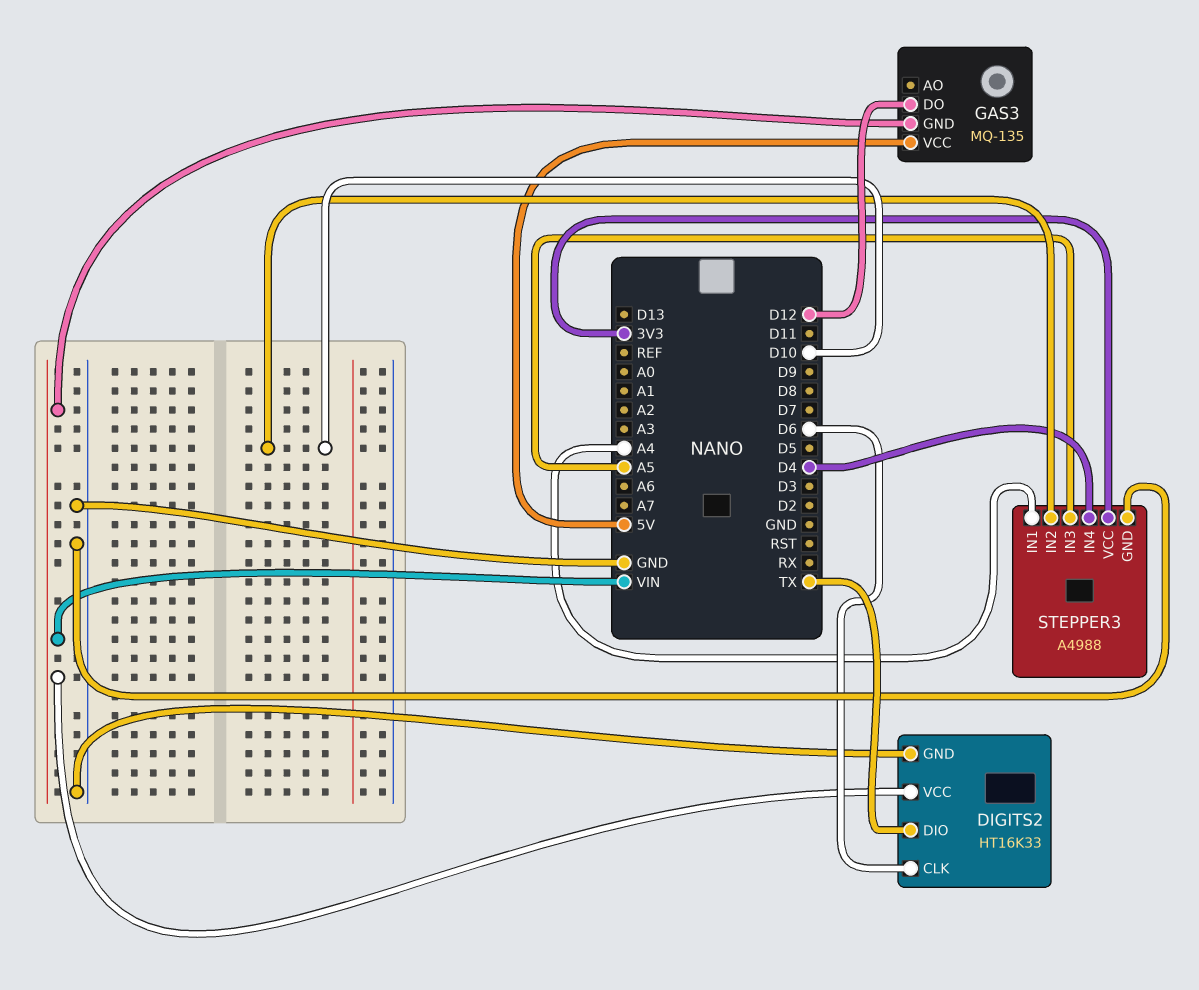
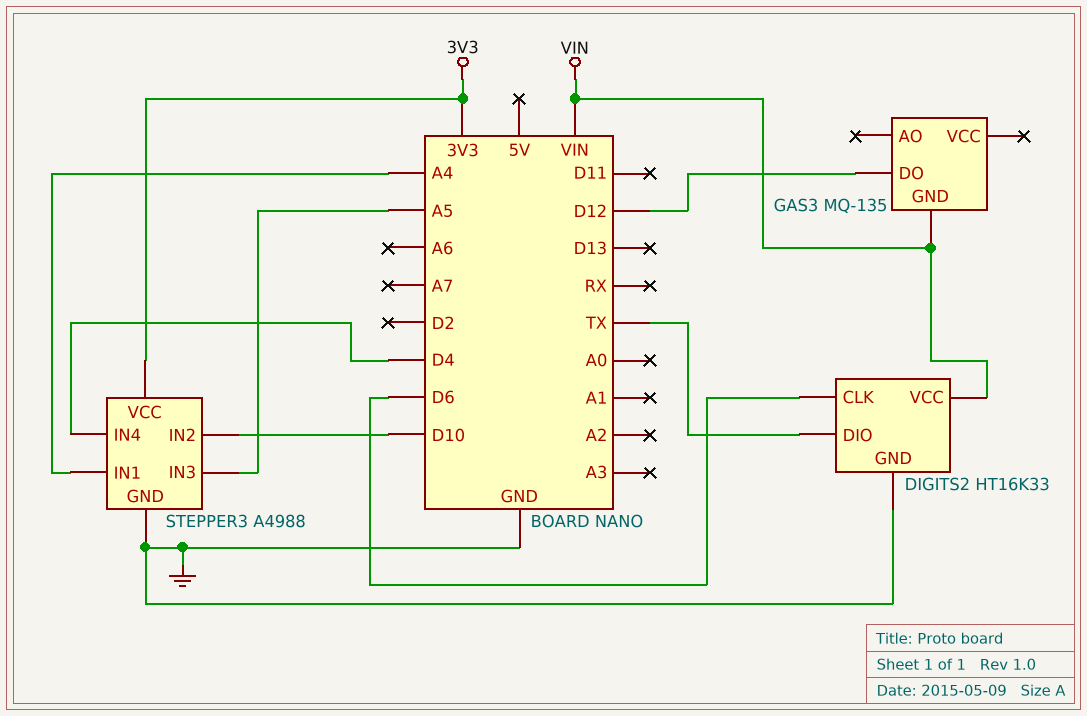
GAS3 pin VCC: 5V -> none

